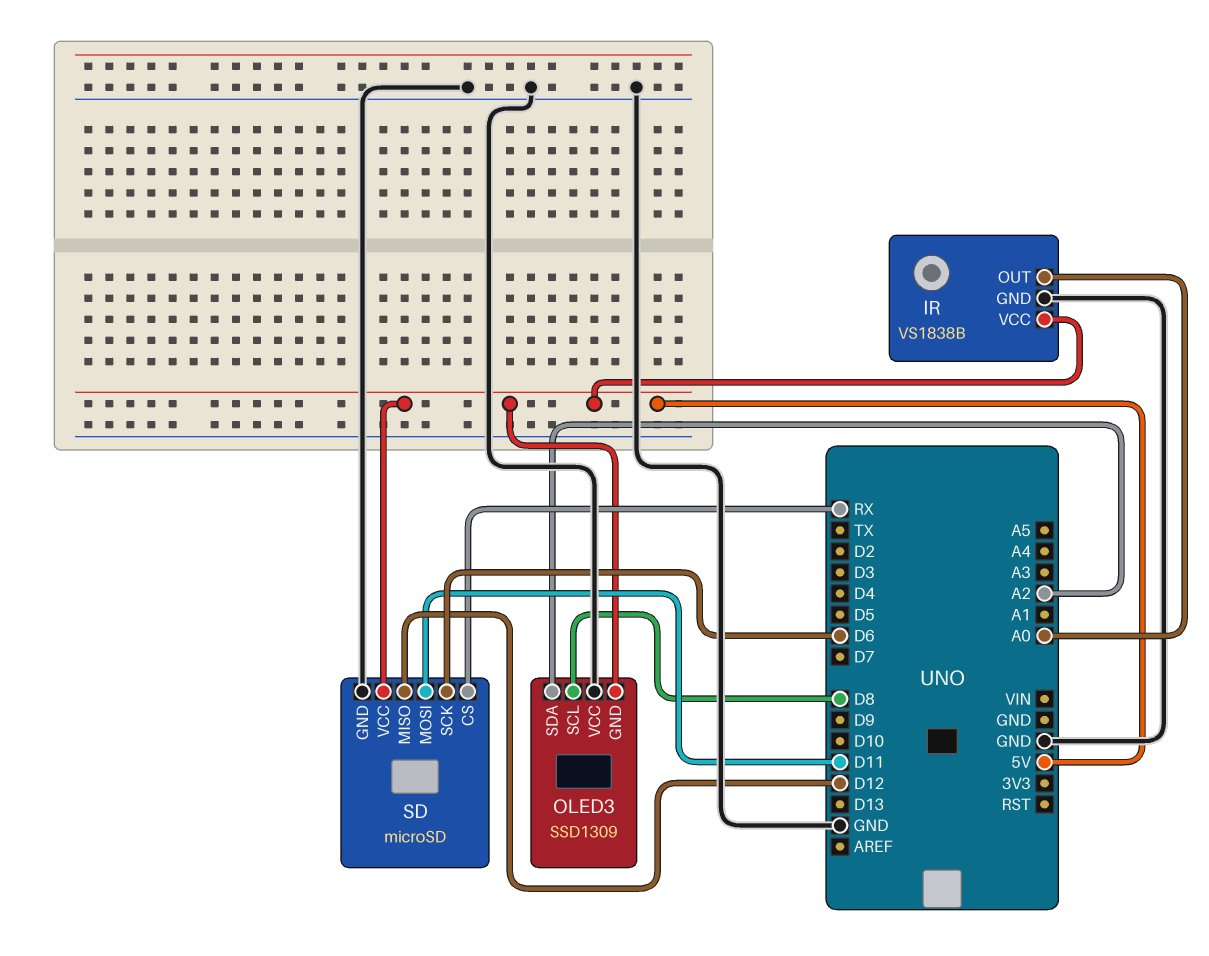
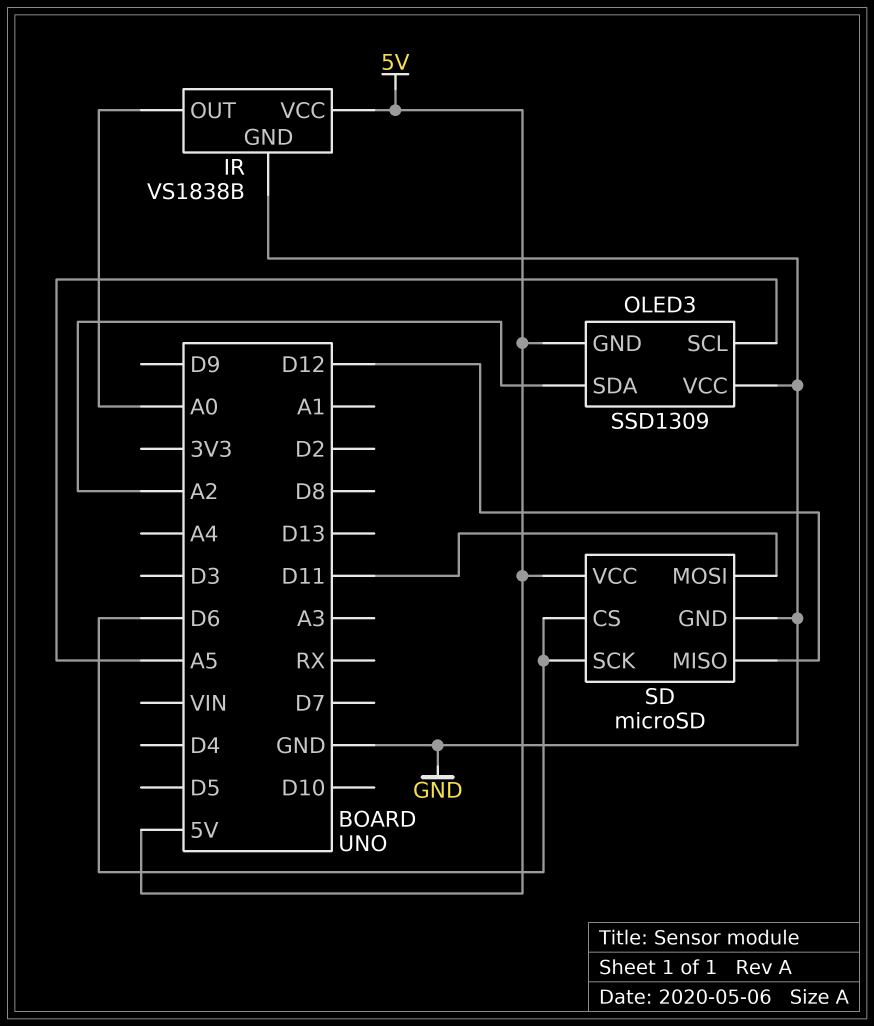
OLED3 pin SCL: D8 -> A5
SD pin CS: RX -> D6

